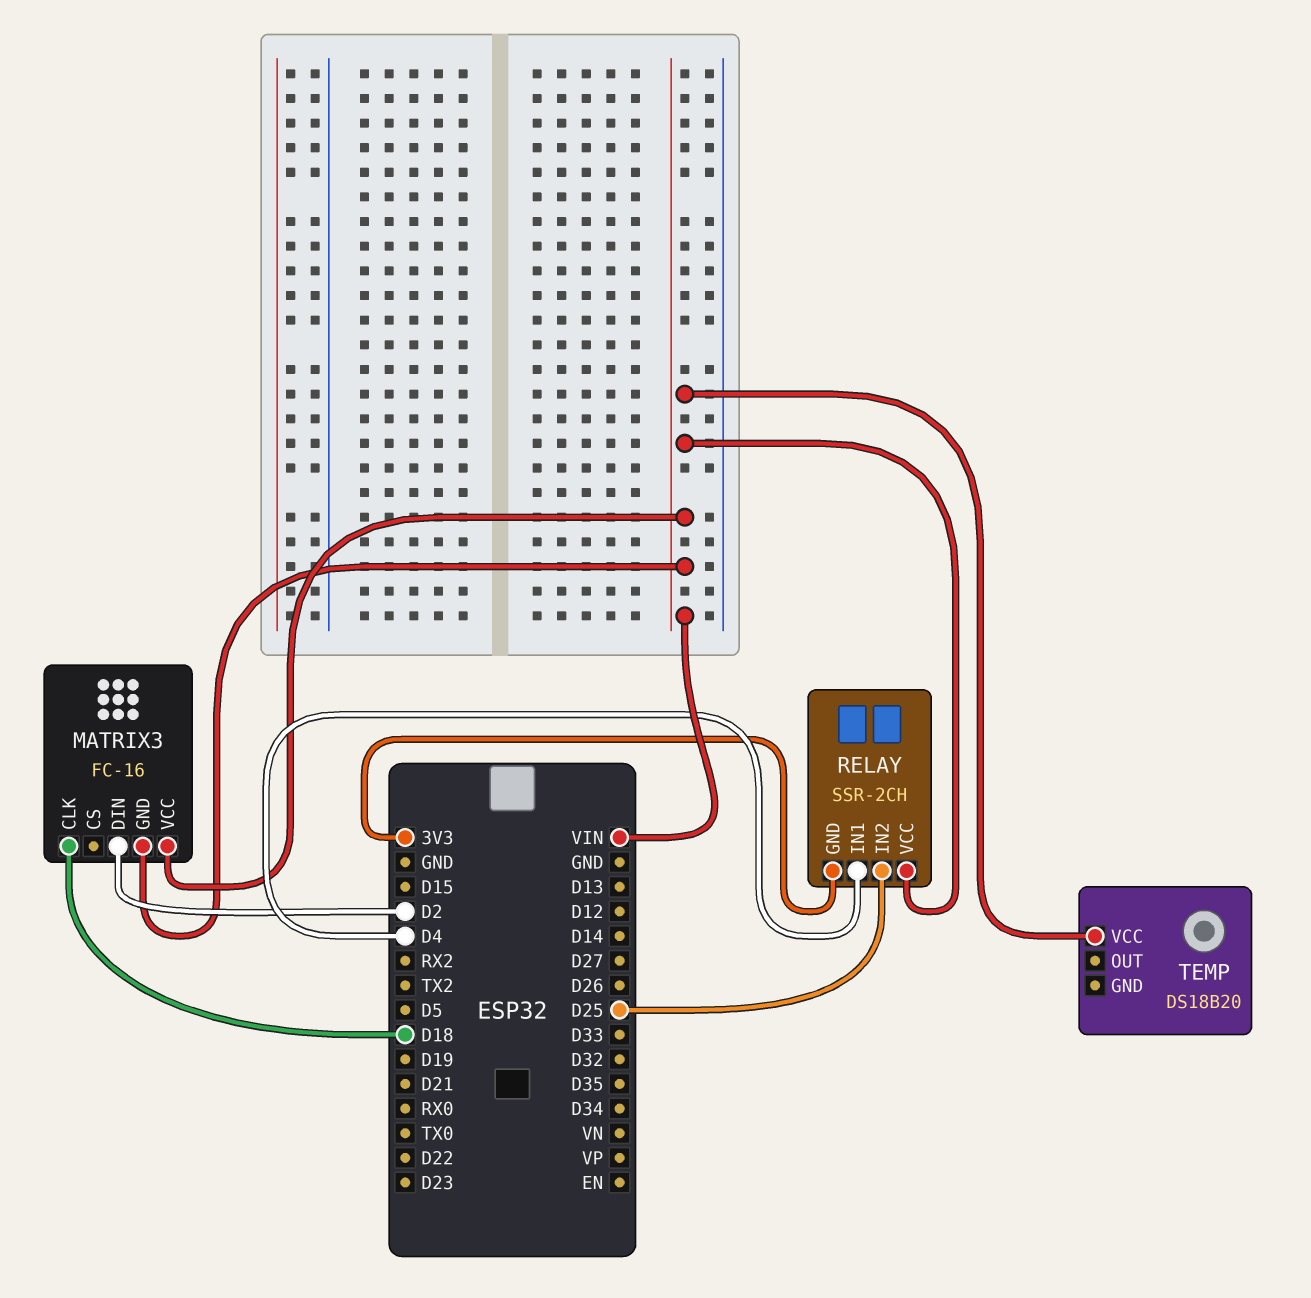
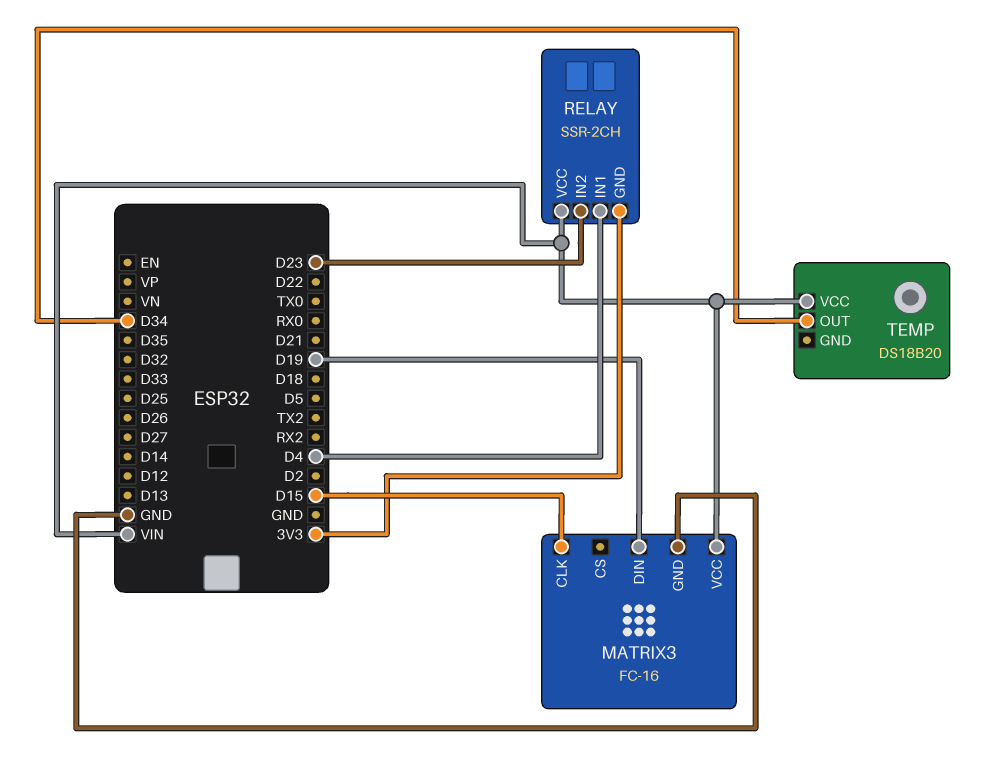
MATRIX3 pin CLK: D18 -> D15
MATRIX3 pin DIN: D2 -> D19
MATRIX3 pin GND: VIN -> GND
RELAY pin IN2: D25 -> D23
TEMP pin OUT: none -> D34

